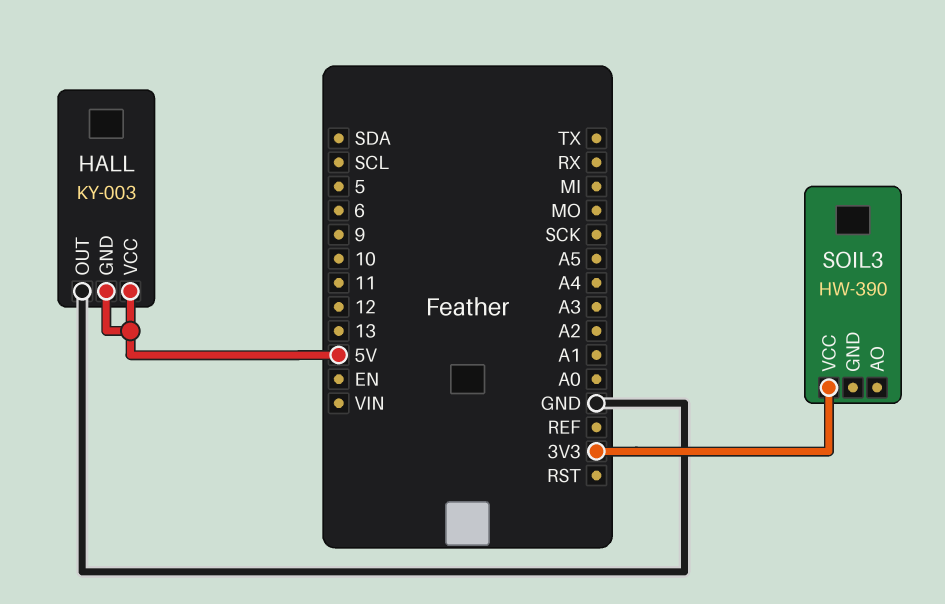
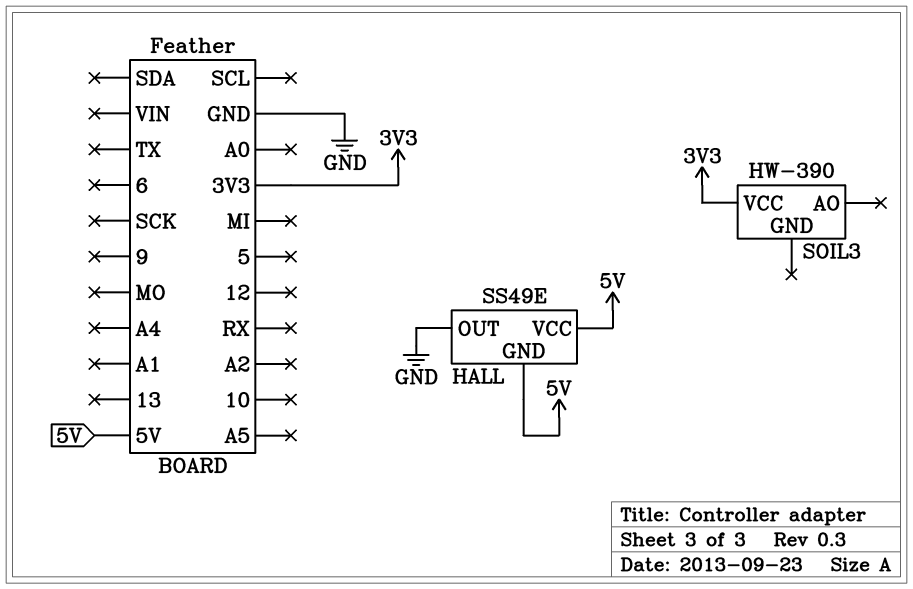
HALL: KY-003 -> SS49E

